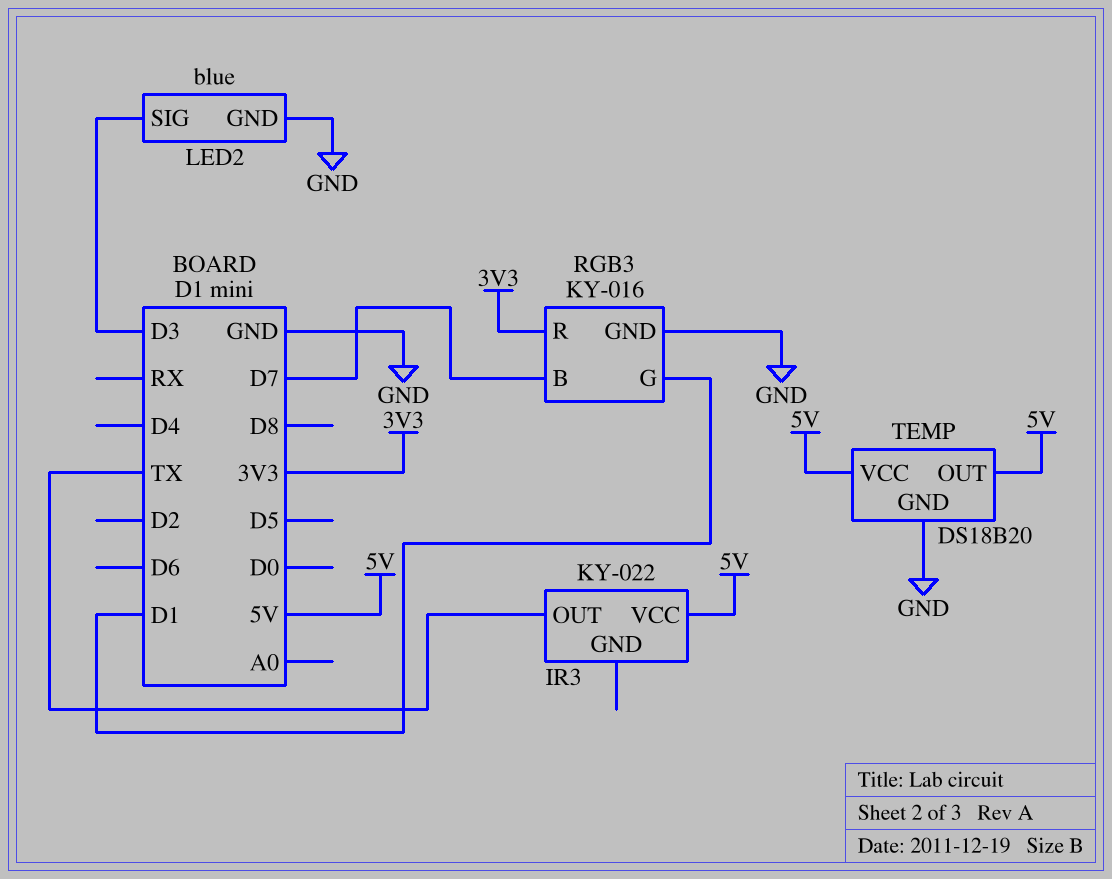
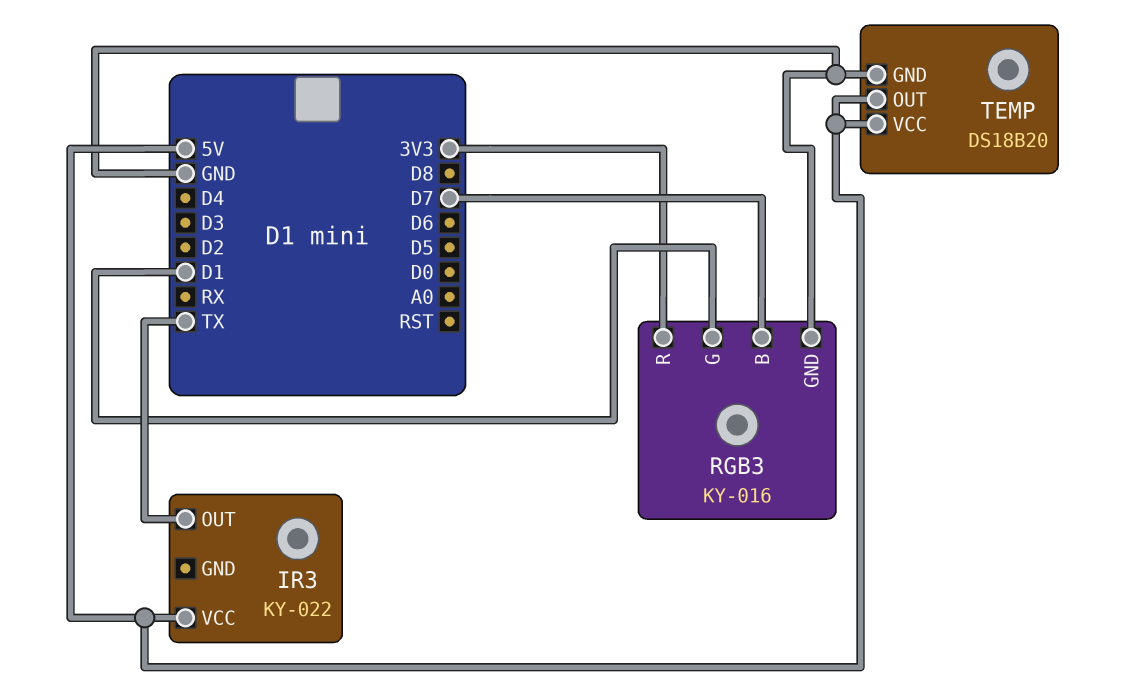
LED2: blue -> none
LED2 pin GND: GND -> none
LED2 pin SIG: D3 -> none

